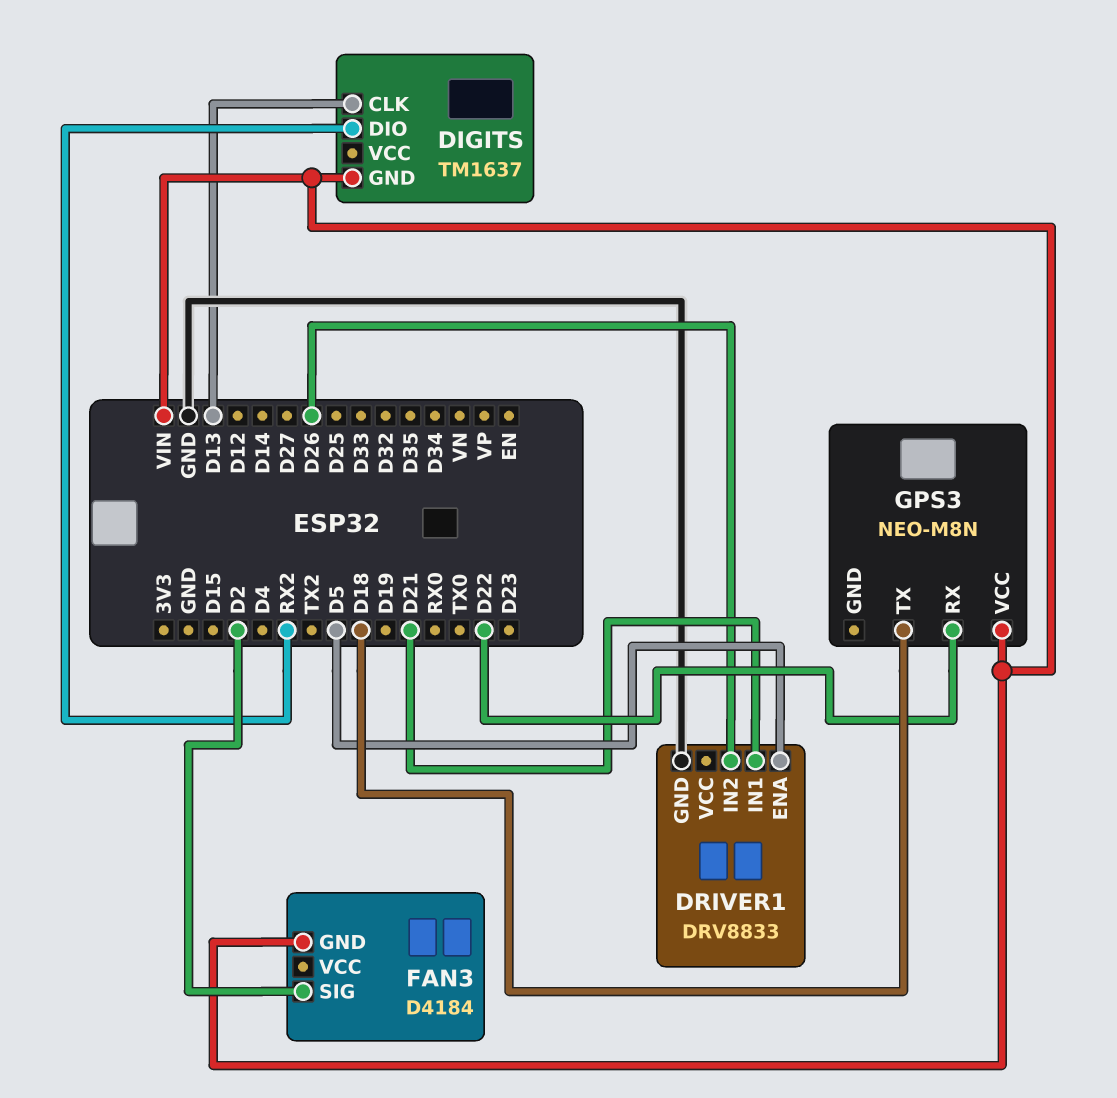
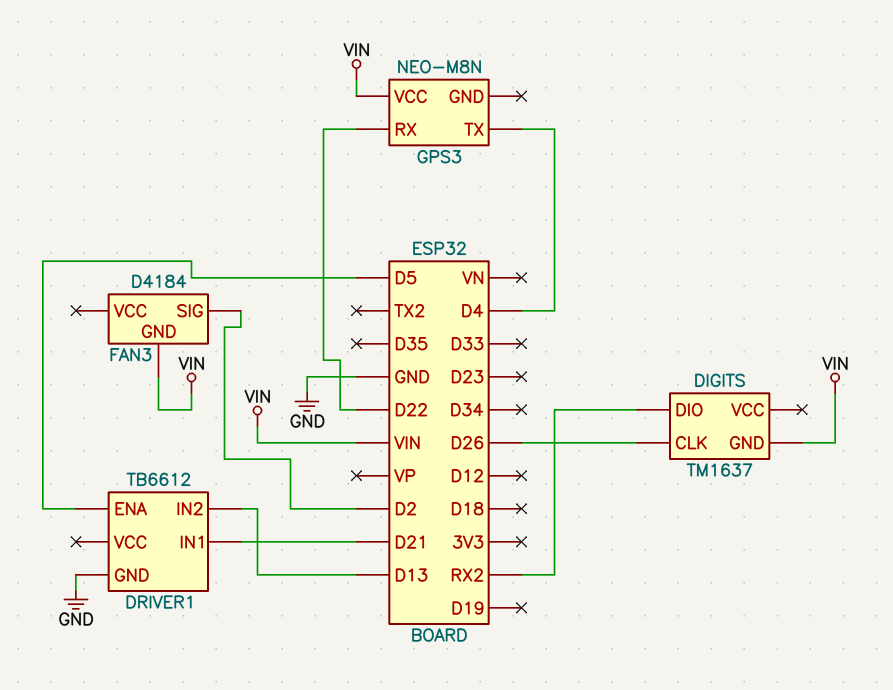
DIGITS pin CLK: D13 -> D26
DRIVER1: DRV8833 -> TB6612
DRIVER1 pin IN2: D26 -> D13
GPS3 pin TX: D18 -> D4

